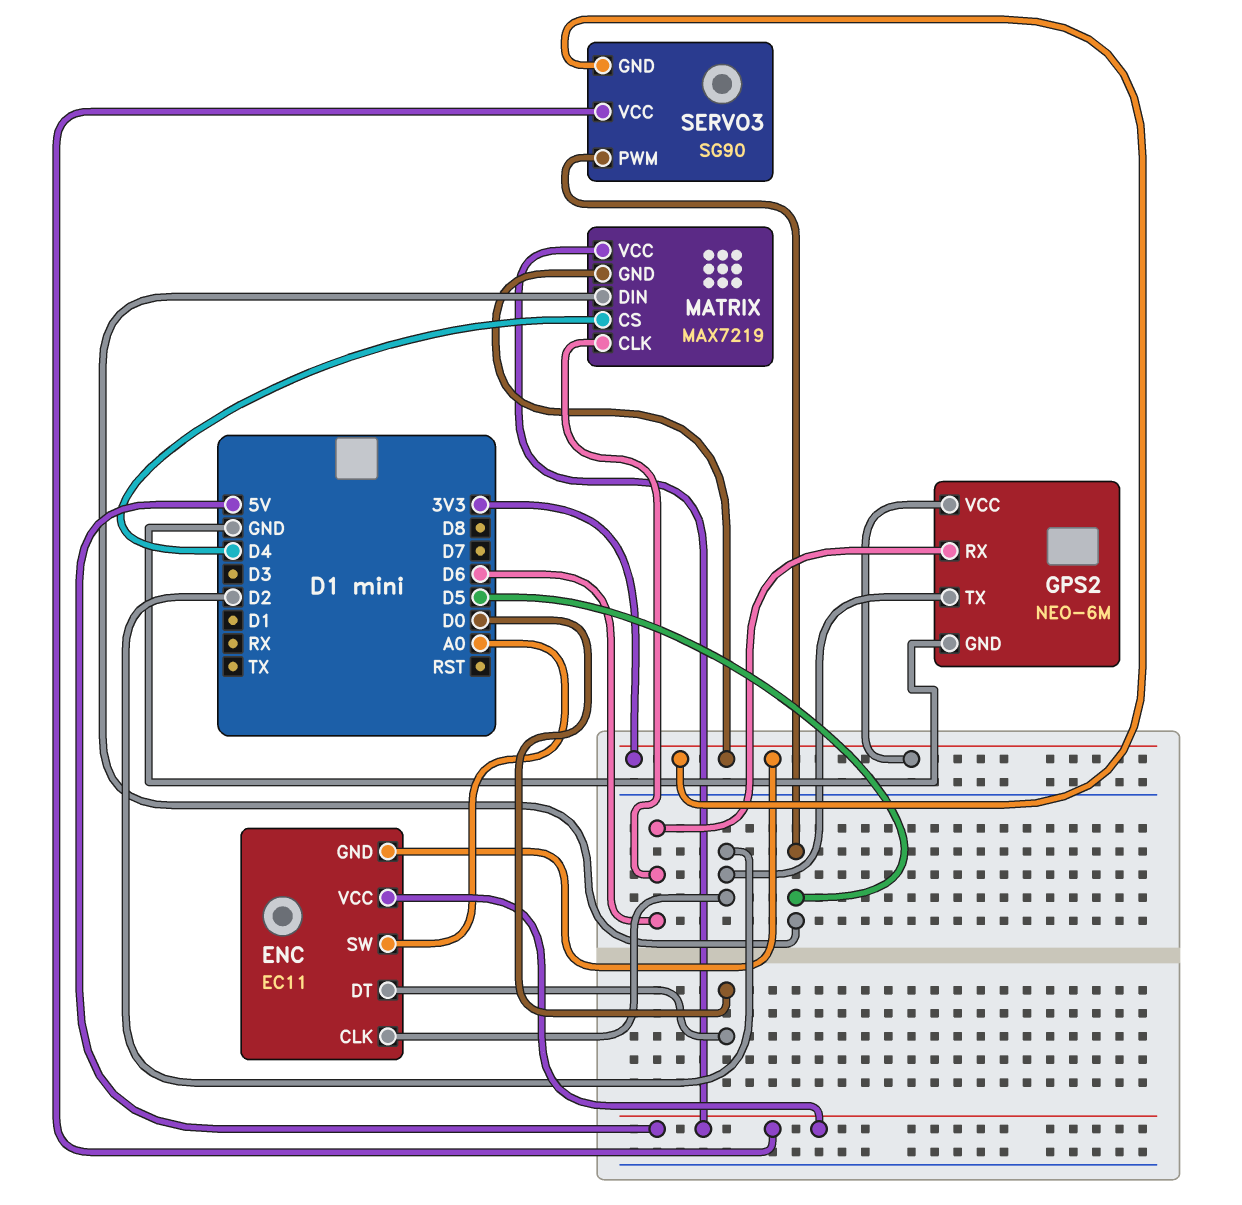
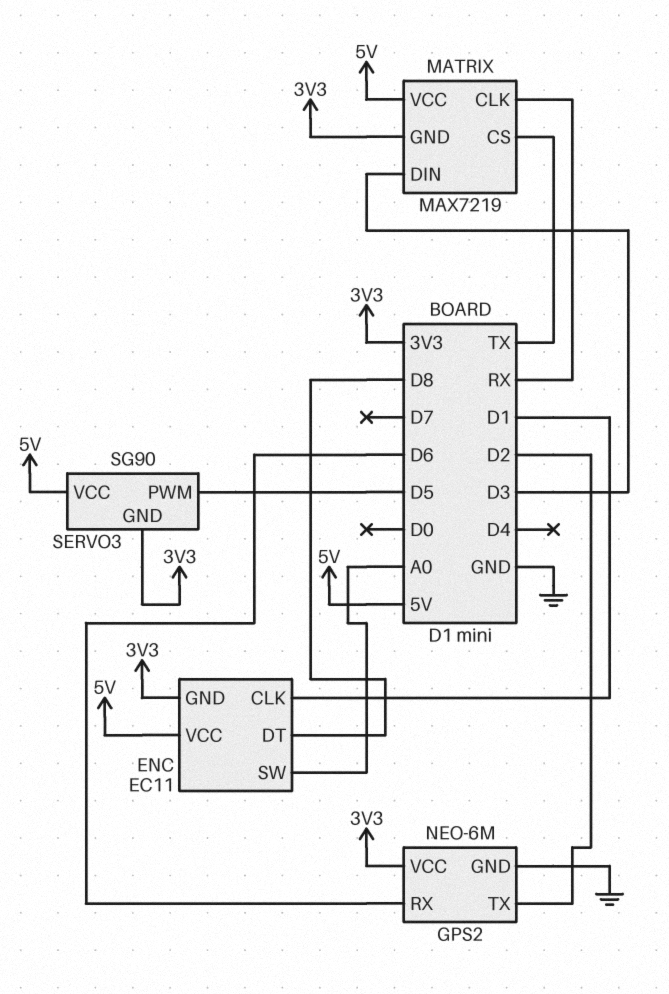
ENC pin CLK: D2 -> D1
ENC pin DT: D0 -> D8
MATRIX pin CLK: D6 -> RX
MATRIX pin CS: D4 -> TX
MATRIX pin DIN: D5 -> D3

